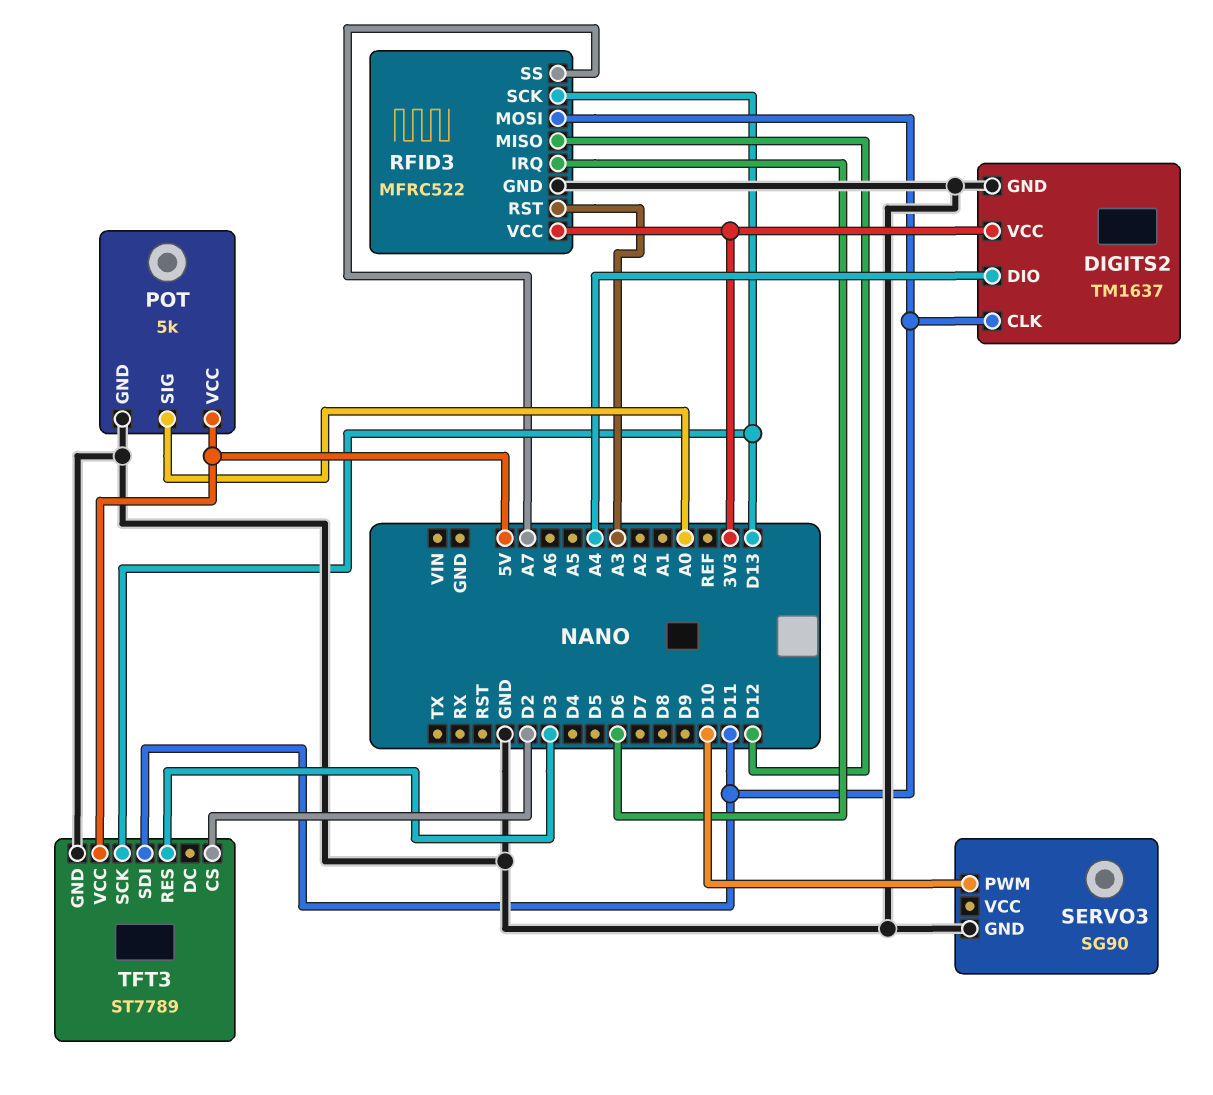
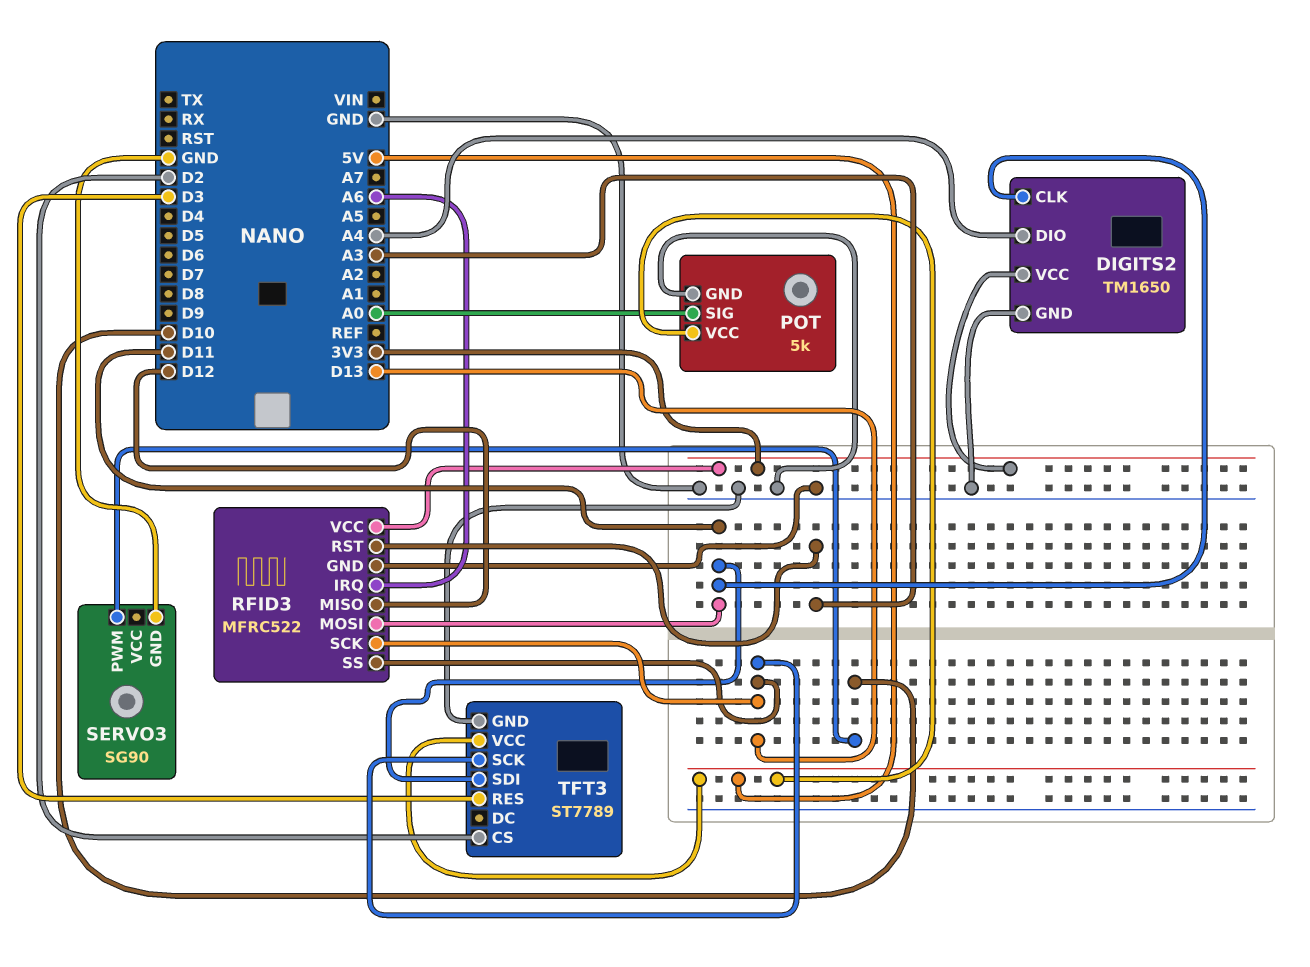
DIGITS2: TM1637 -> TM1650
RFID3 pin IRQ: D6 -> A6
RFID3 pin SS: A7 -> D13

